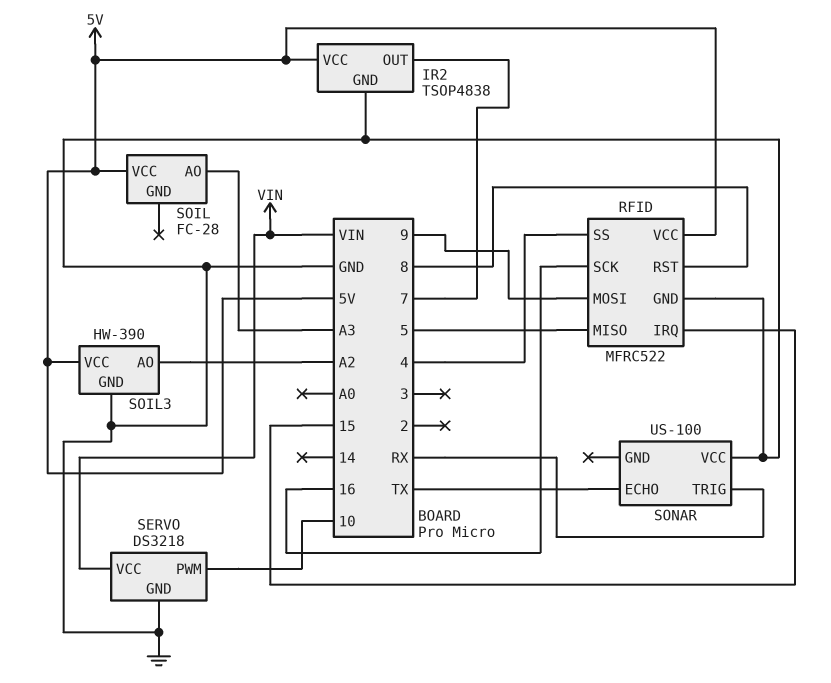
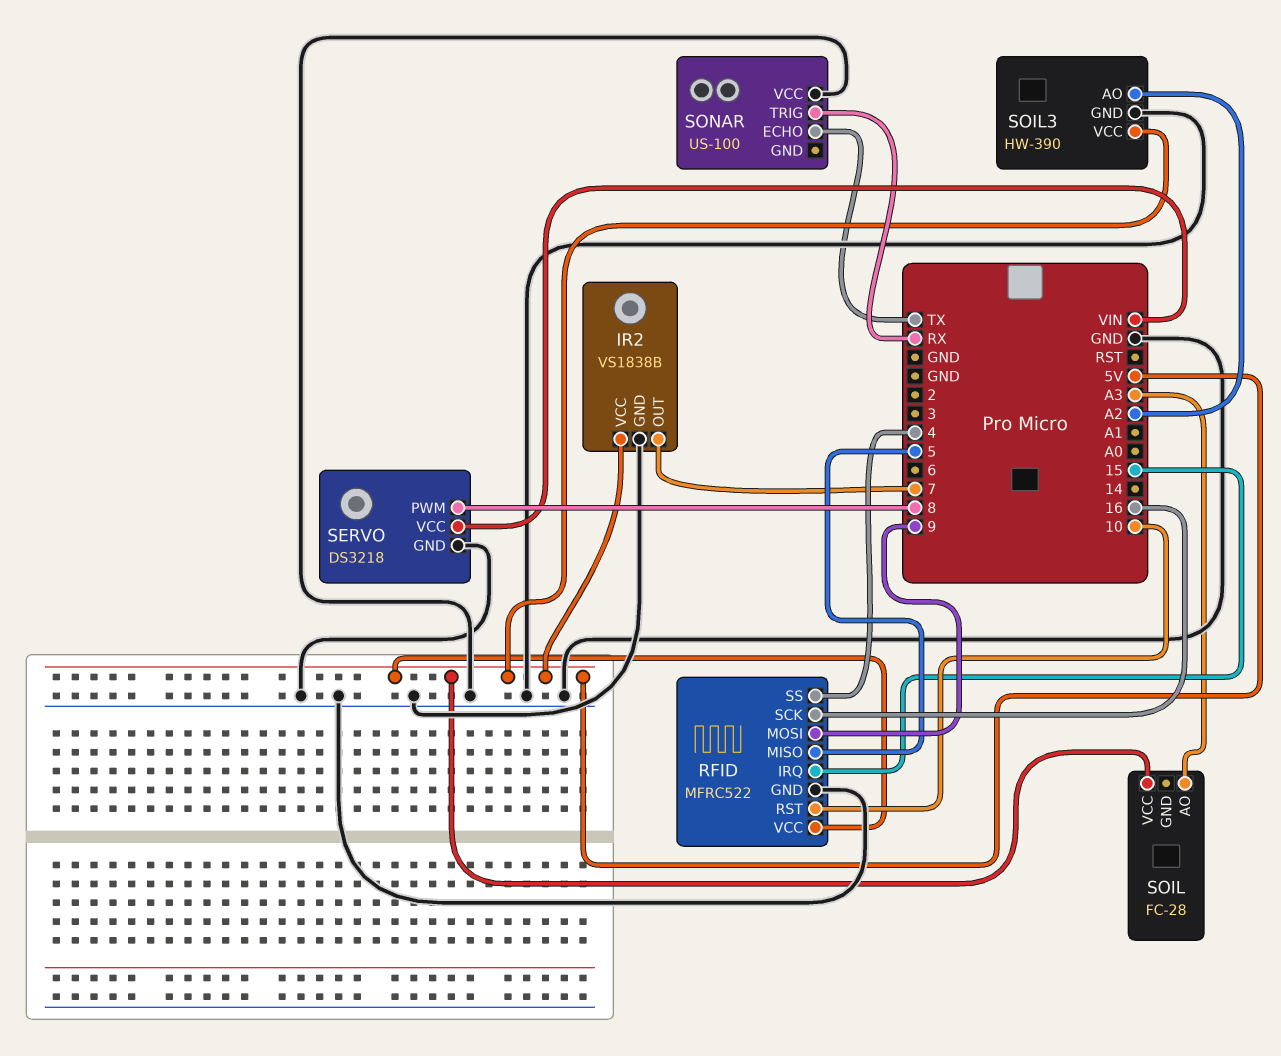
IR2: TSOP4838 -> VS1838B
RFID pin RST: 8 -> 10
SERVO pin PWM: 10 -> 8

